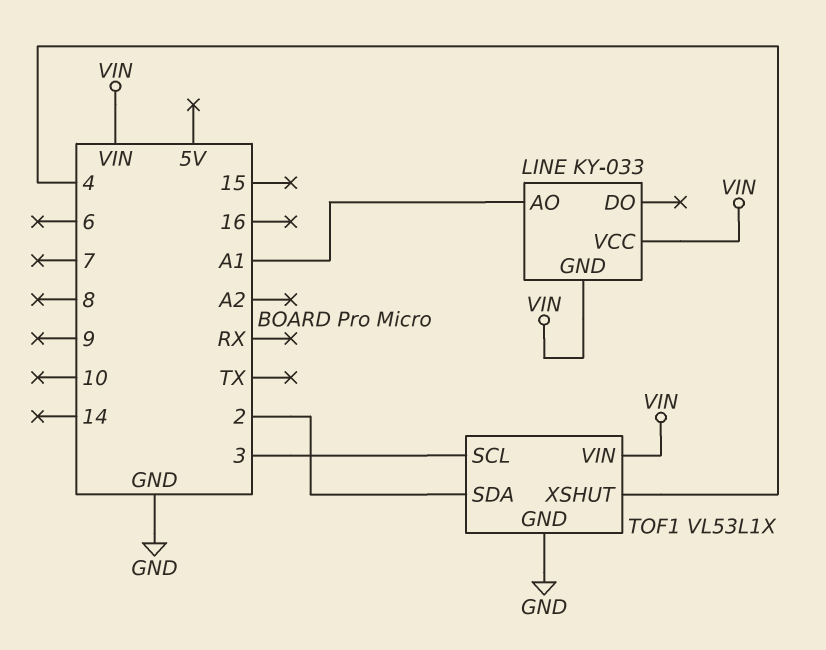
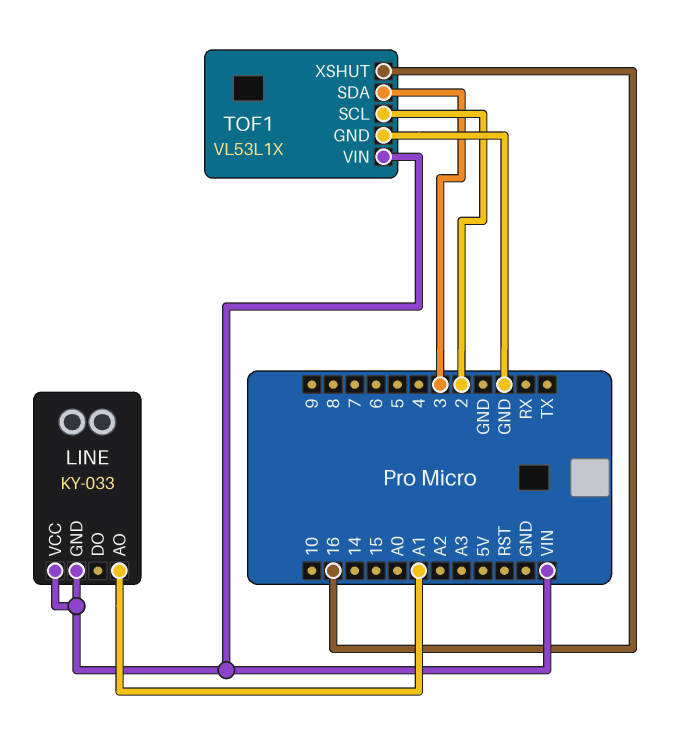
TOF1 pin SCL: 3 -> 2
TOF1 pin SDA: 2 -> 3
TOF1 pin XSHUT: 4 -> 16

